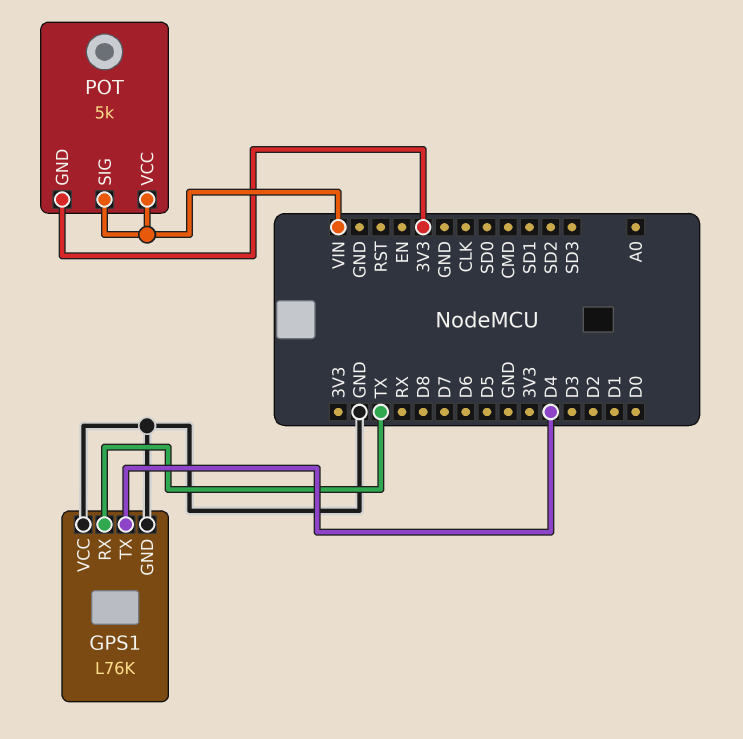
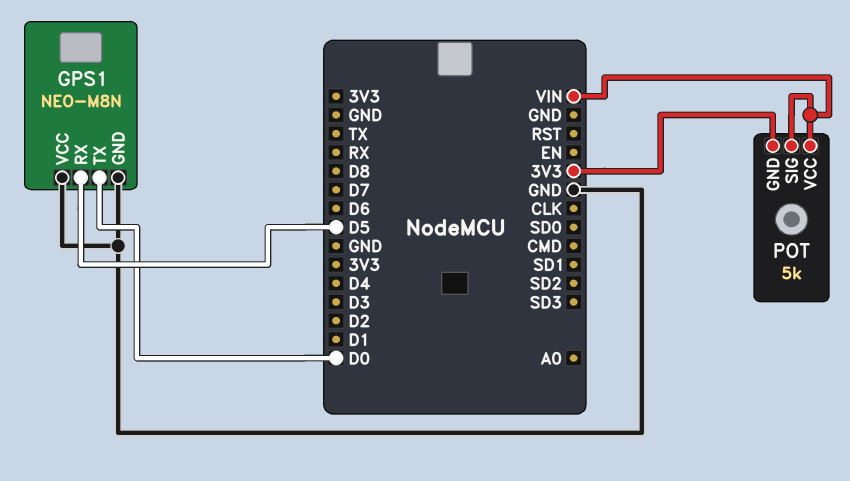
GPS1: L76K -> NEO-M8N
GPS1 pin RX: TX -> D5
GPS1 pin TX: D4 -> D0

